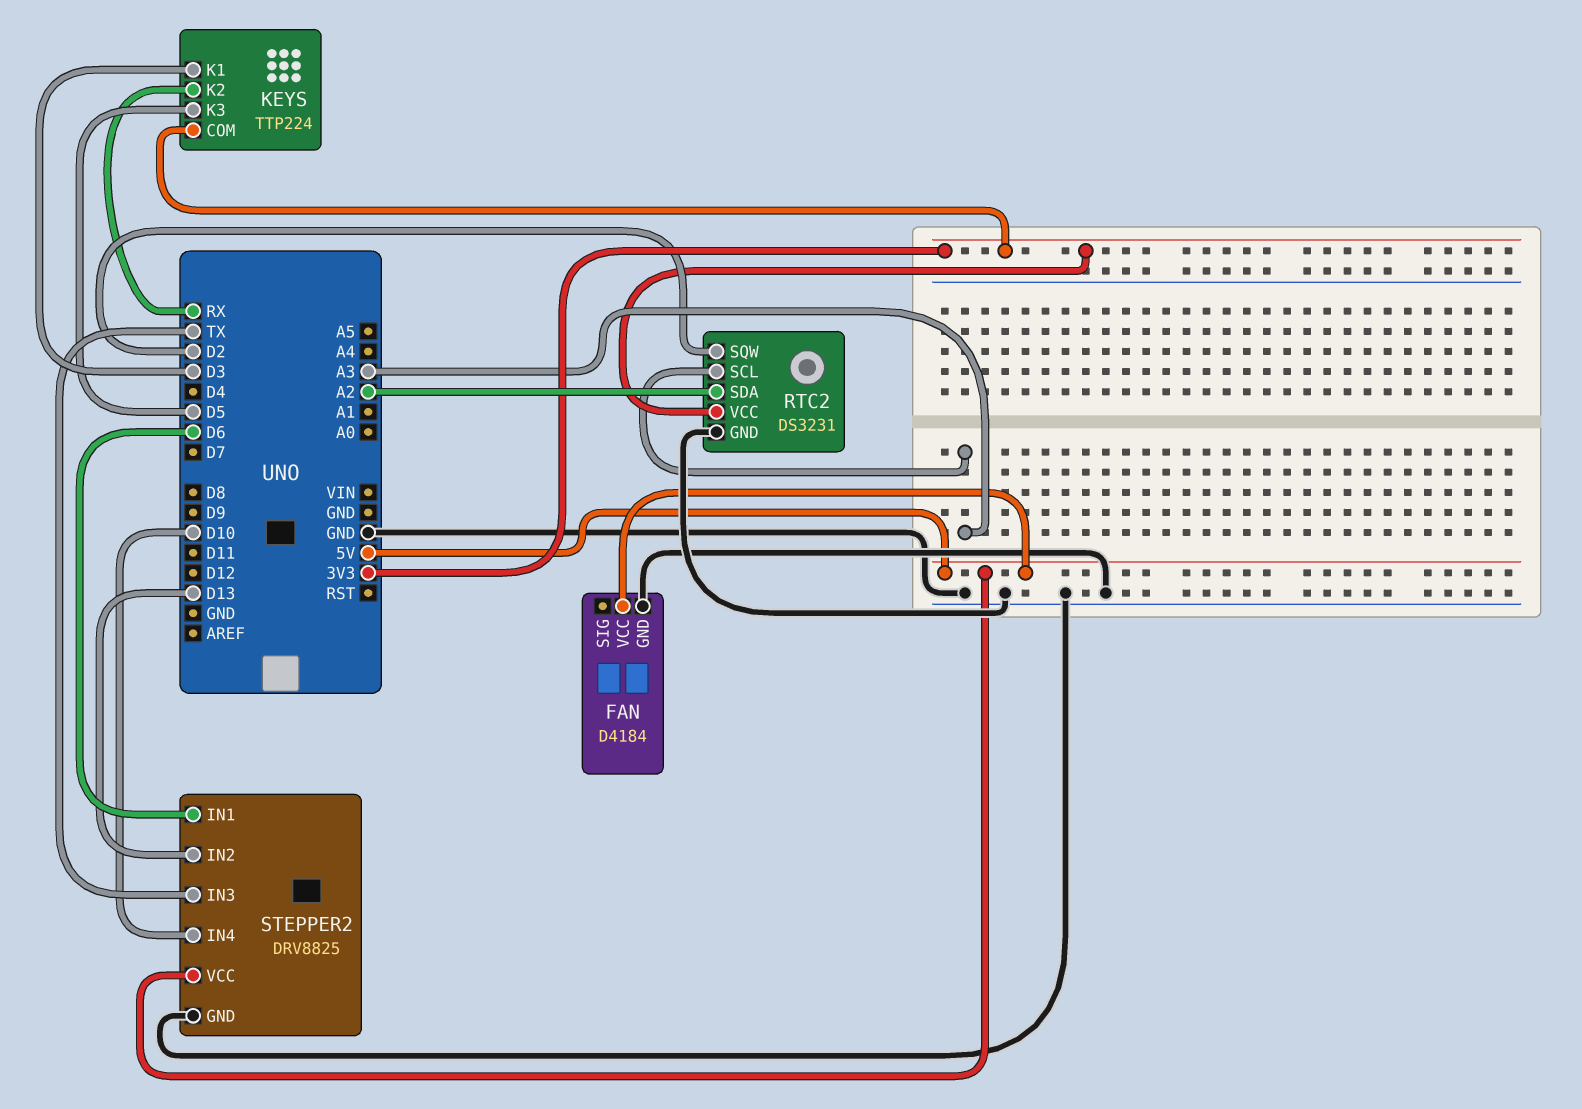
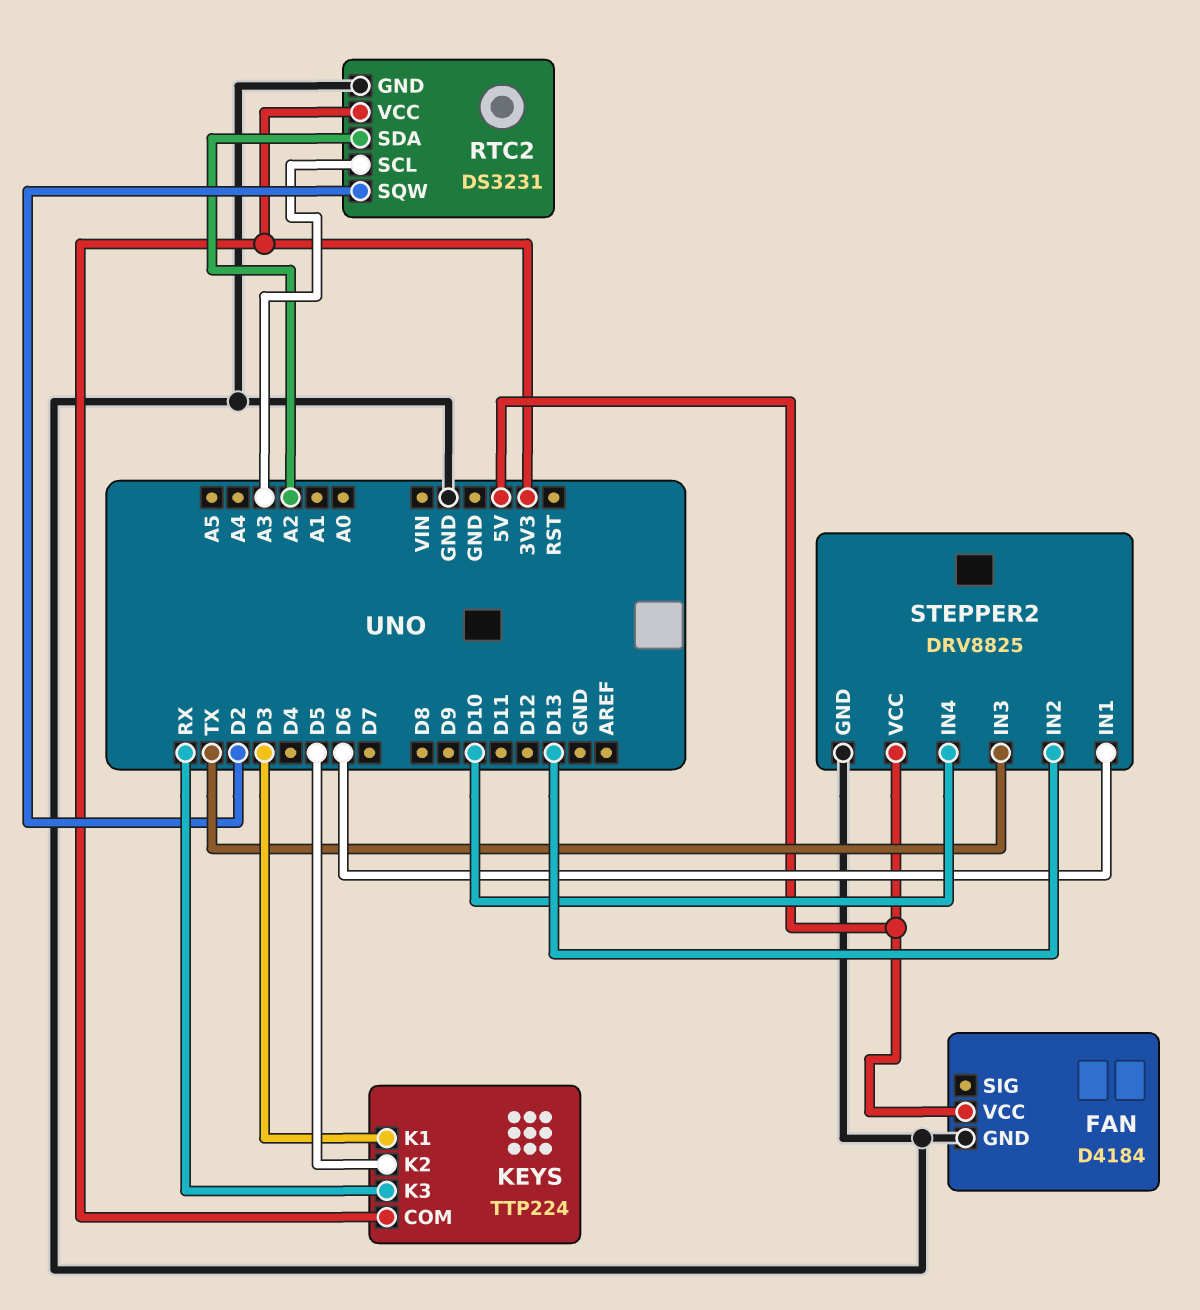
KEYS pin K2: RX -> D5
KEYS pin K3: D5 -> RX

